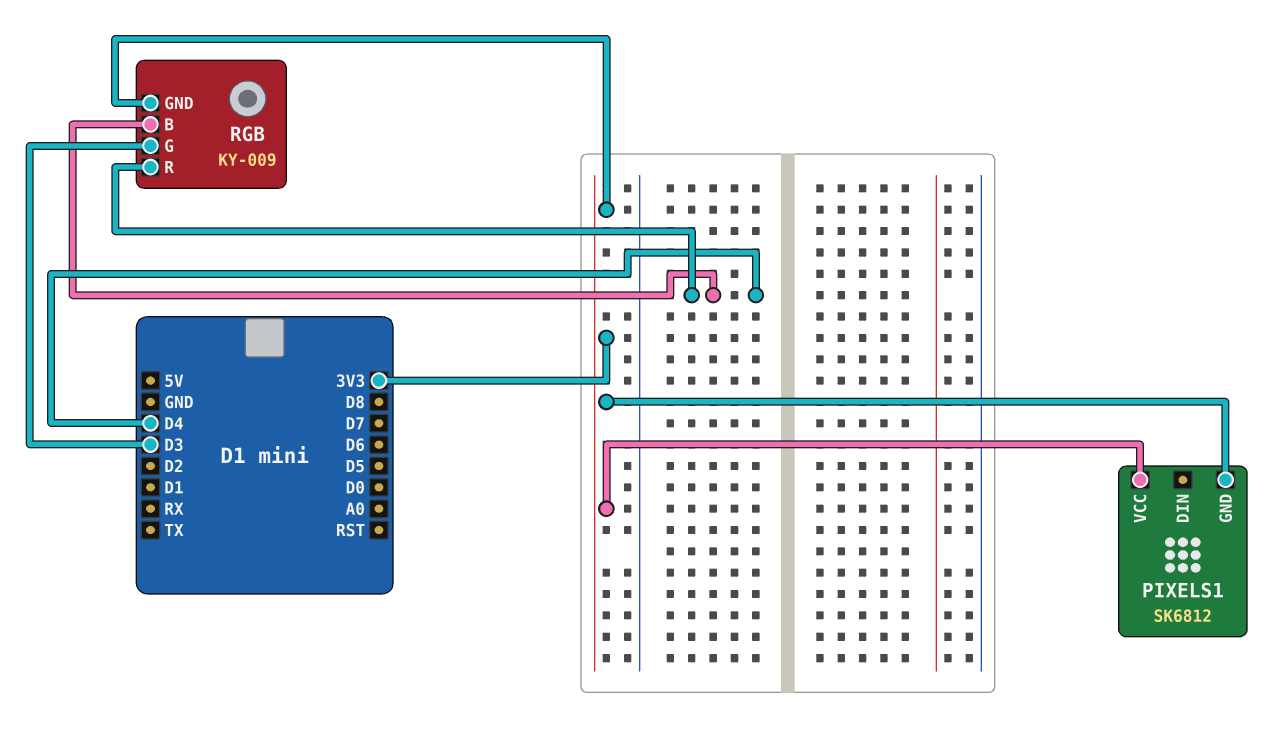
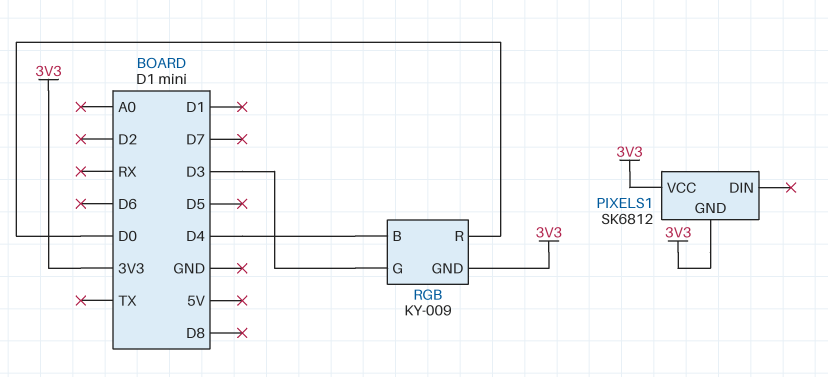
RGB pin R: D4 -> D0

